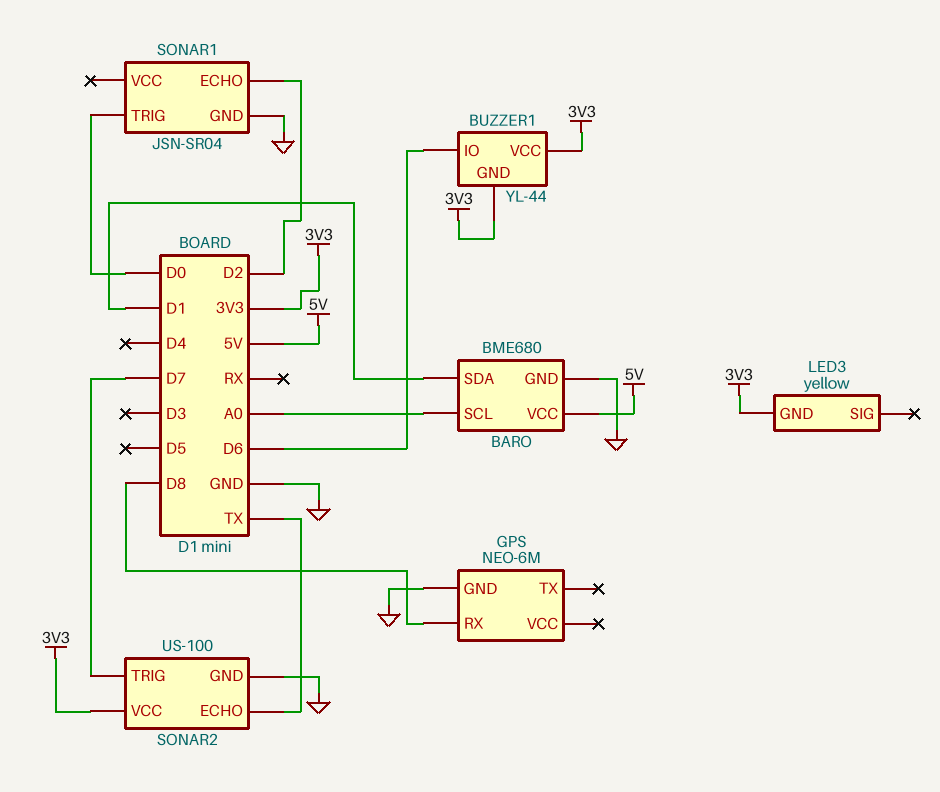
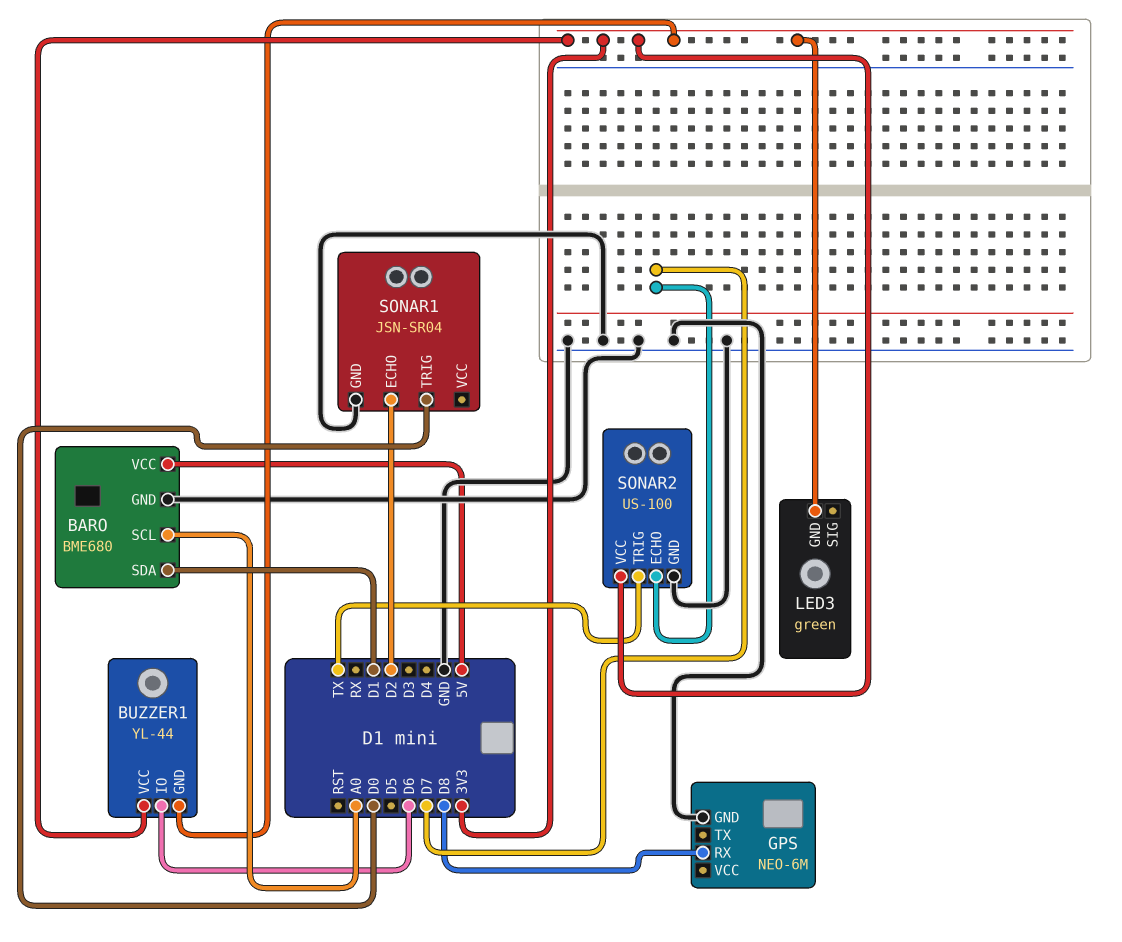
LED3: yellow -> green
SONAR2 pin ECHO: TX -> D7
SONAR2 pin TRIG: D7 -> TX

